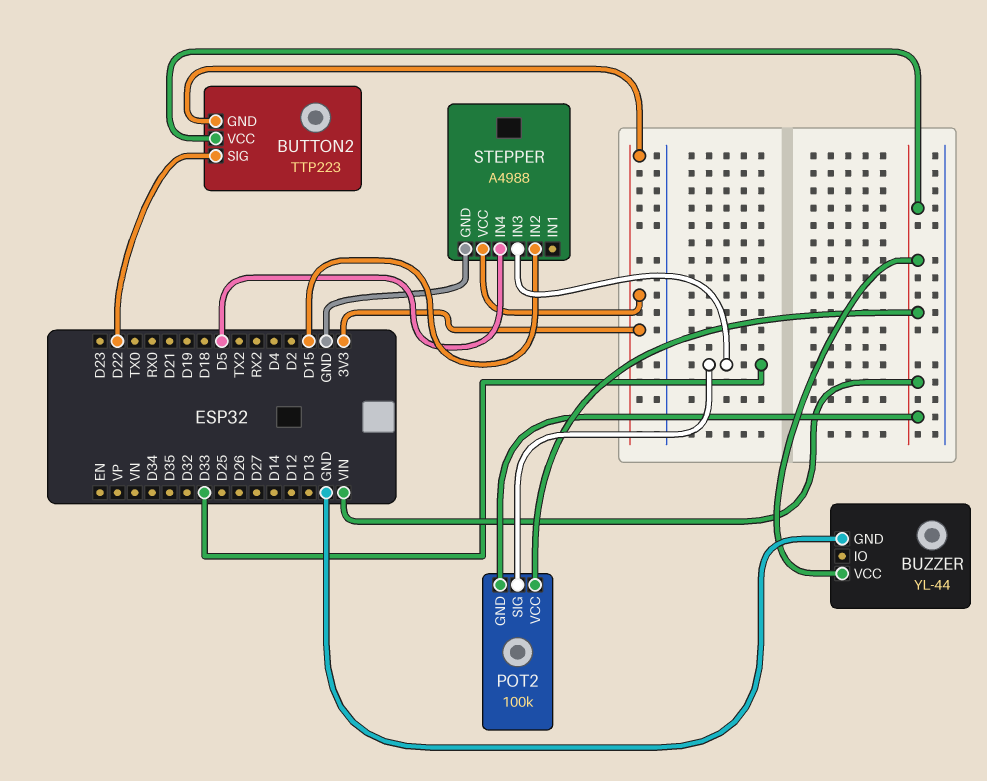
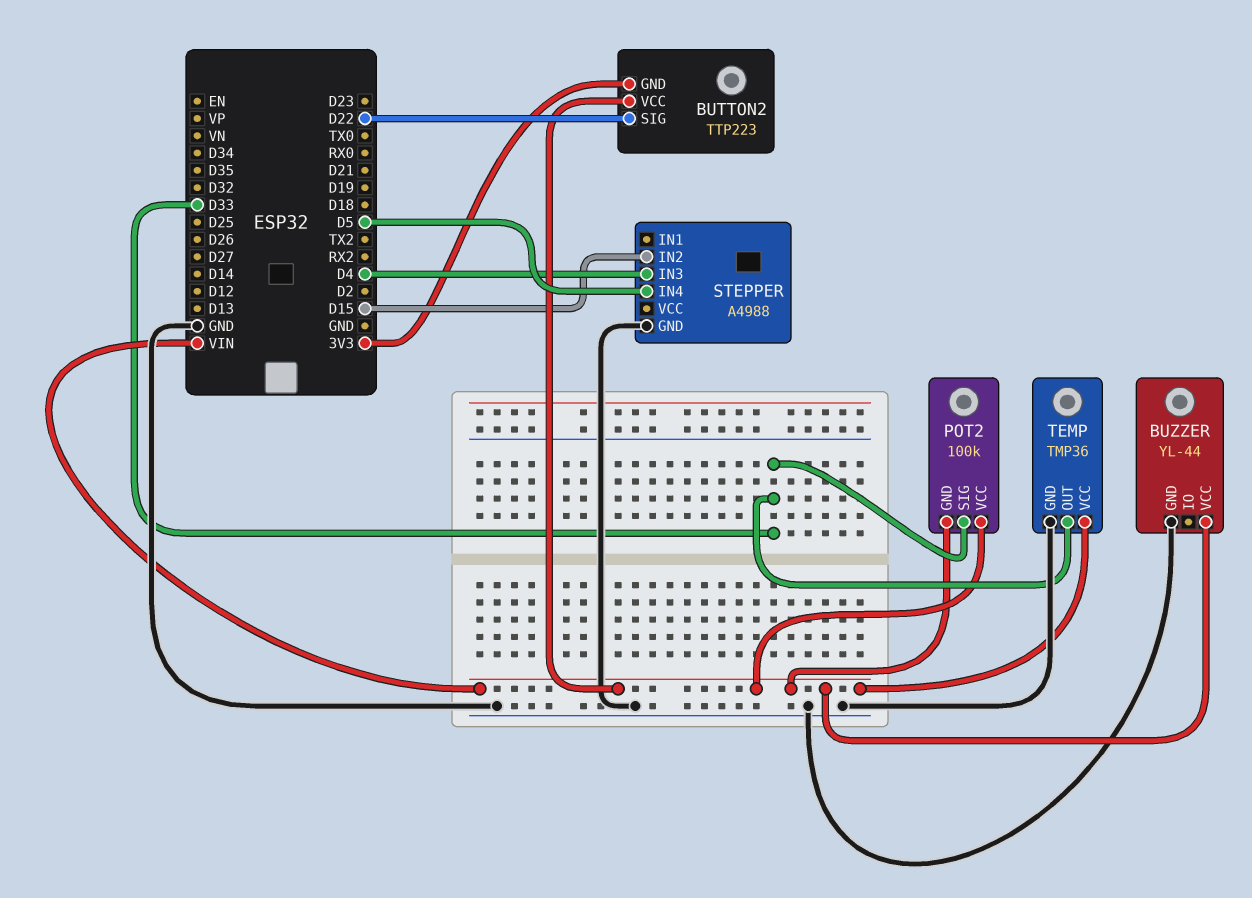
STEPPER pin IN3: D33 -> D4
STEPPER pin VCC: 3V3 -> none
TEMP: none -> TMP36
TEMP pin GND: none -> GND
TEMP pin OUT: none -> D33
TEMP pin VCC: none -> VIN

